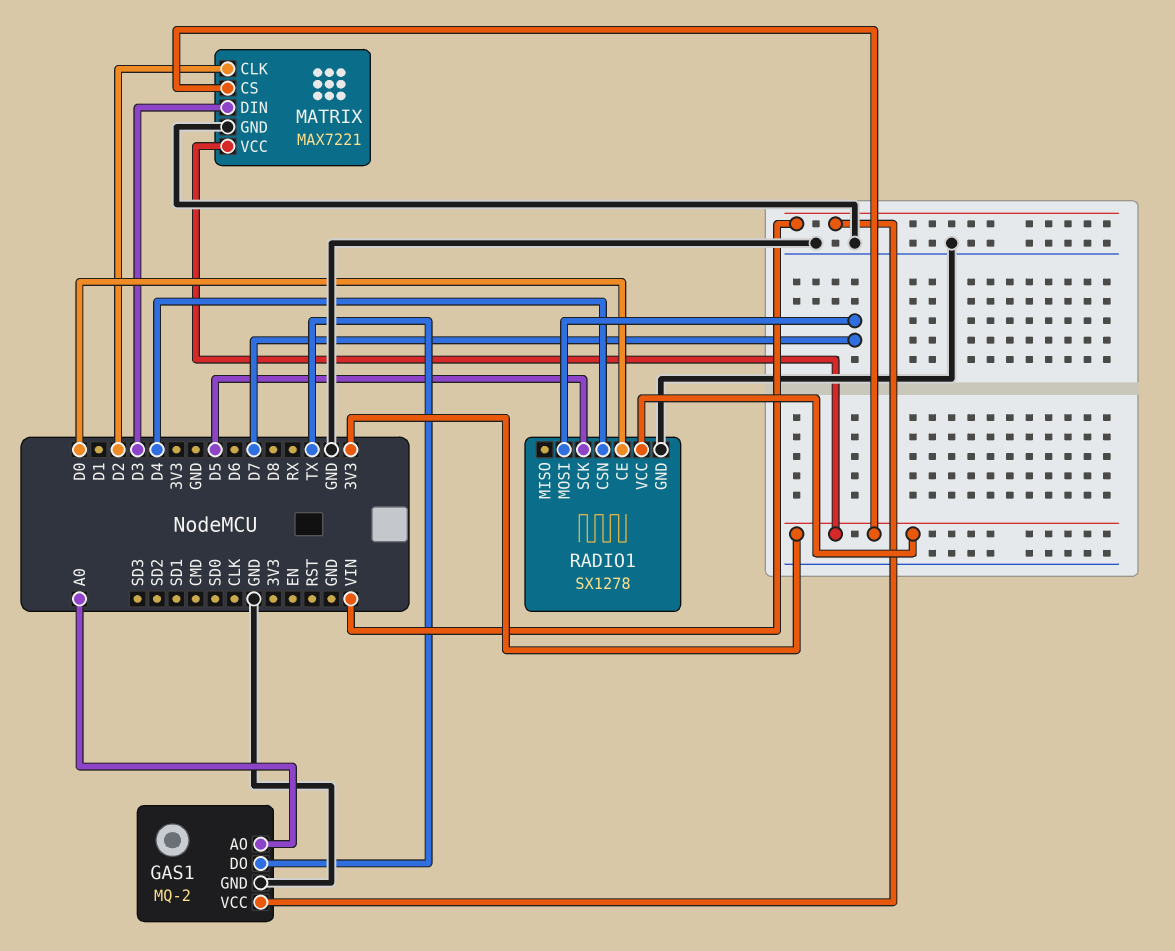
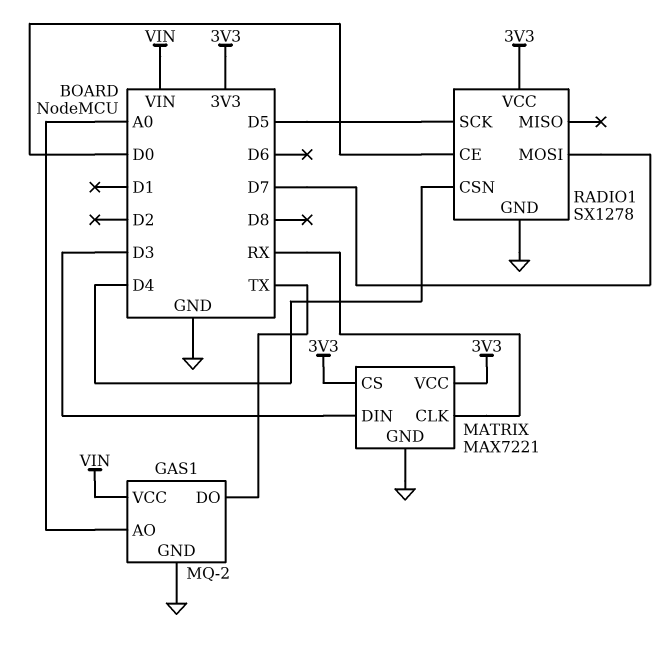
MATRIX pin CLK: D2 -> RX

